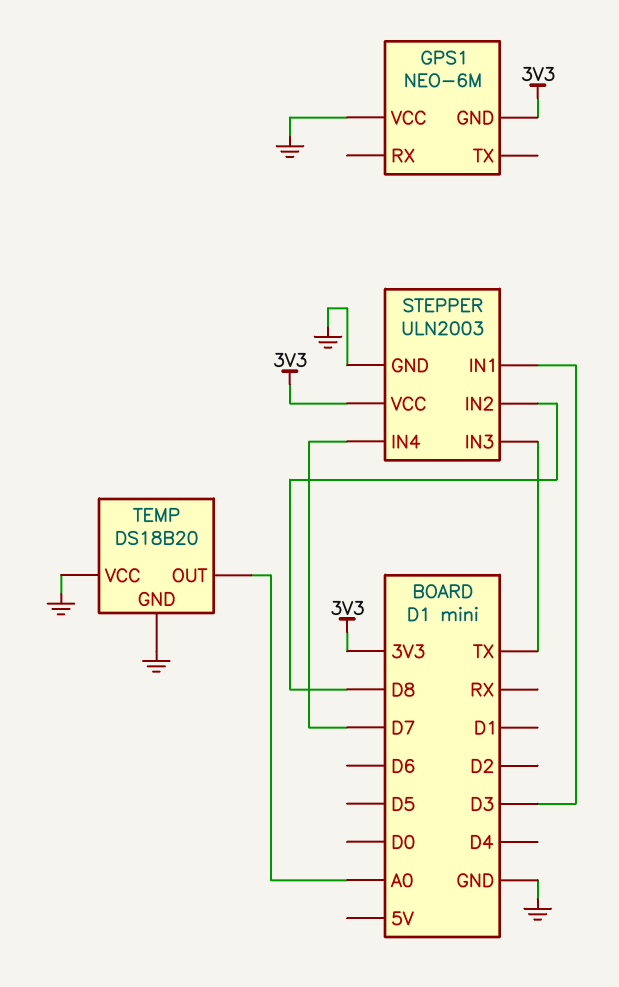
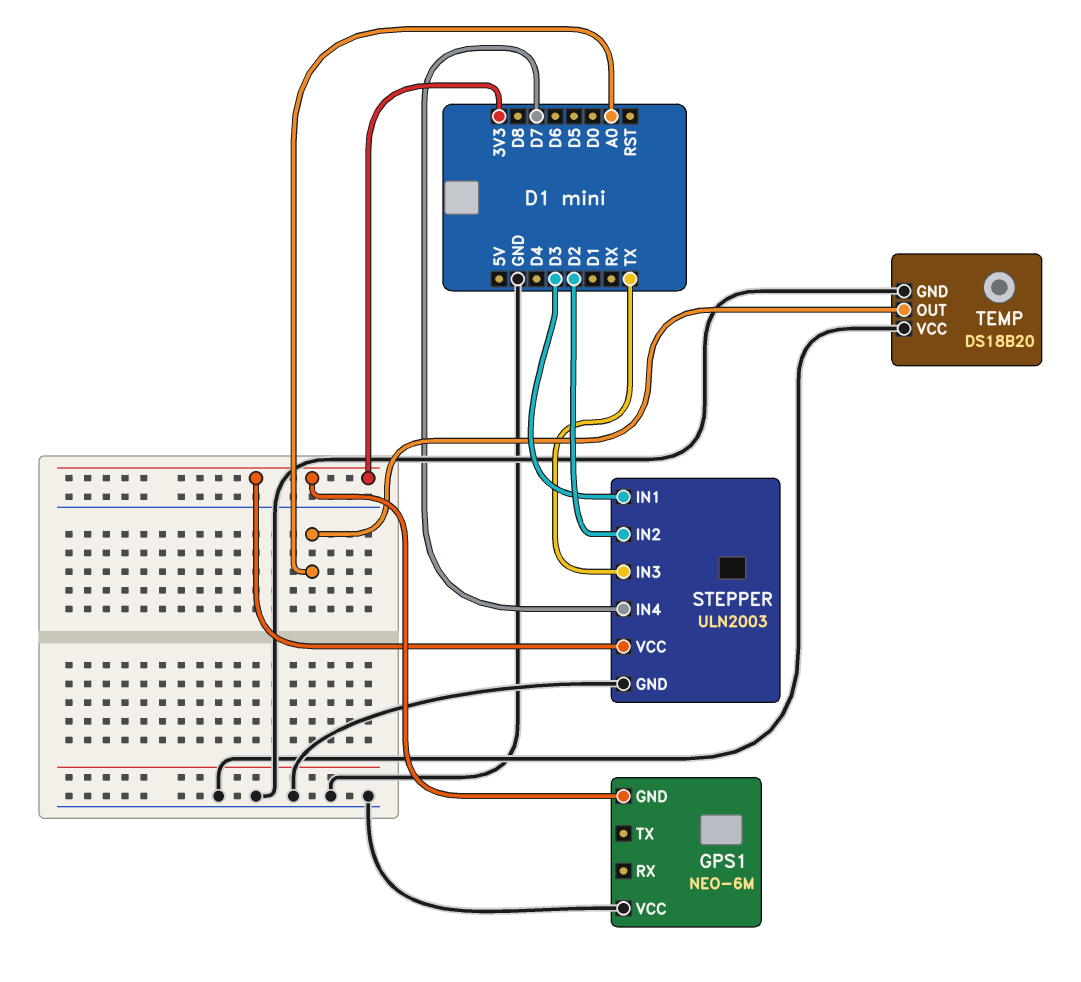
STEPPER pin IN2: D8 -> D2

